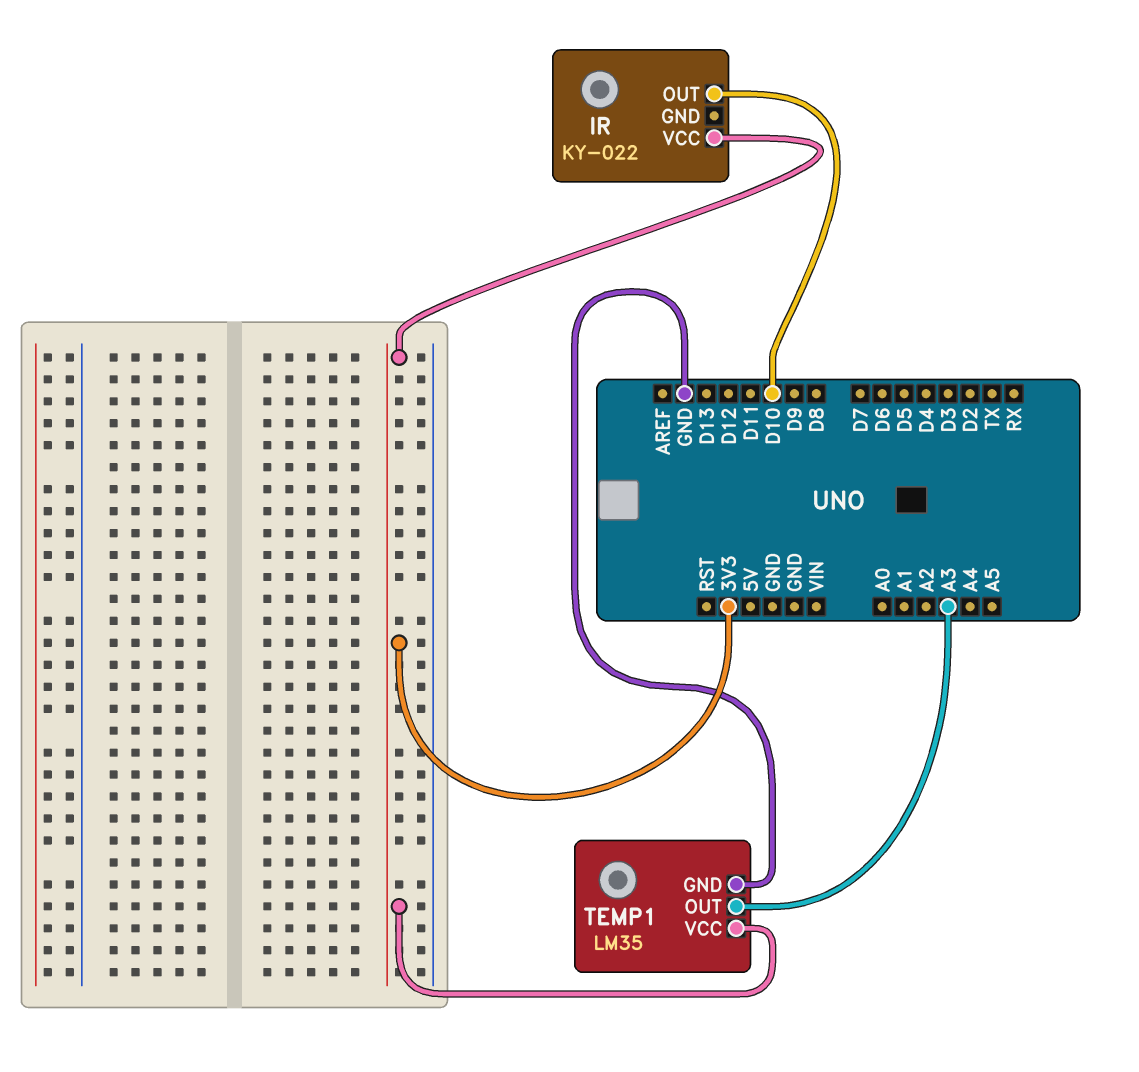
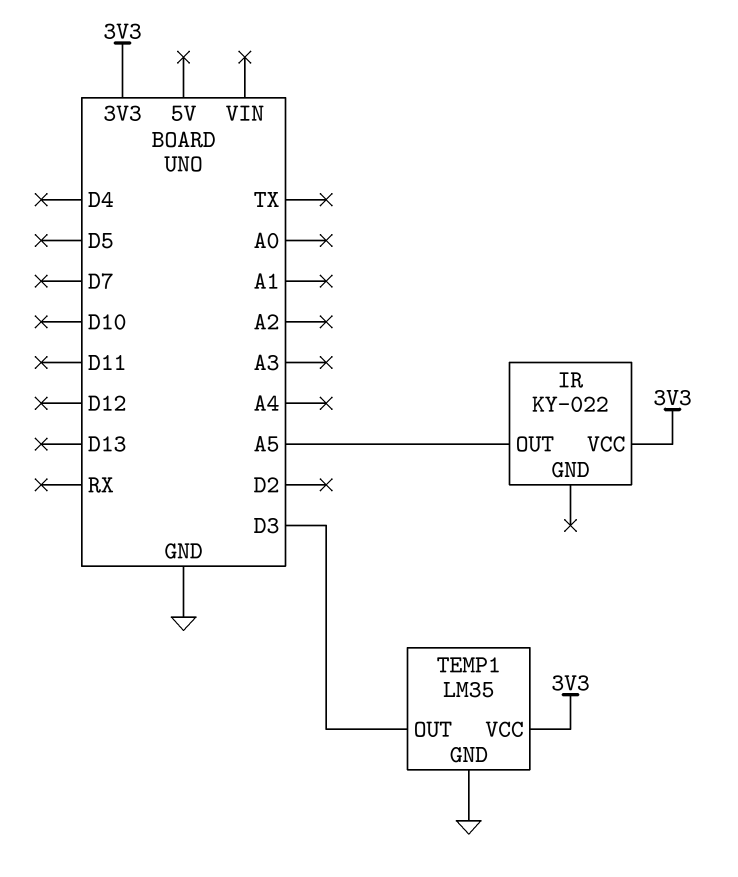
IR pin OUT: D10 -> A5
TEMP1 pin OUT: A3 -> D3

